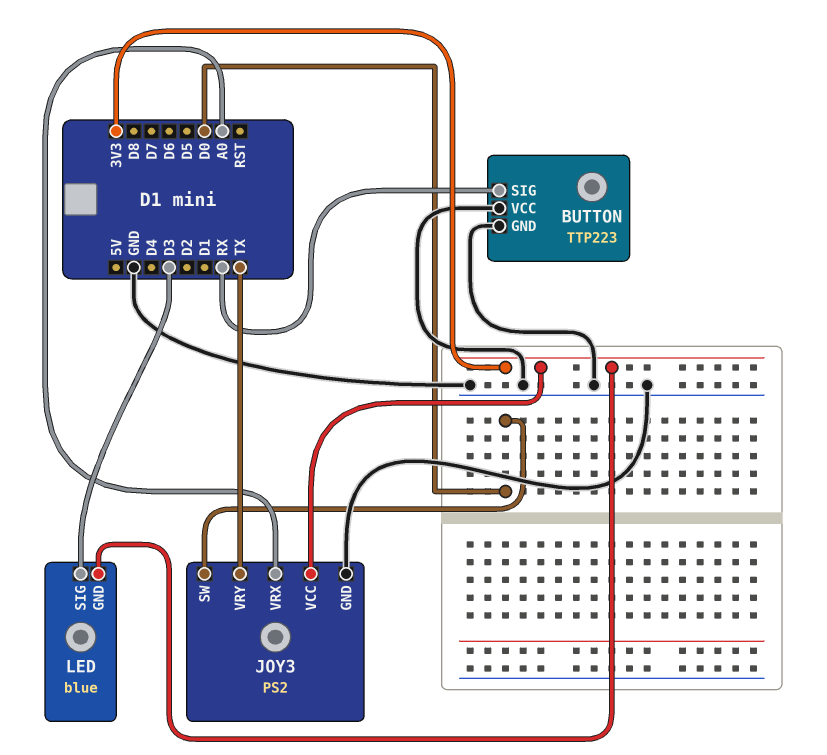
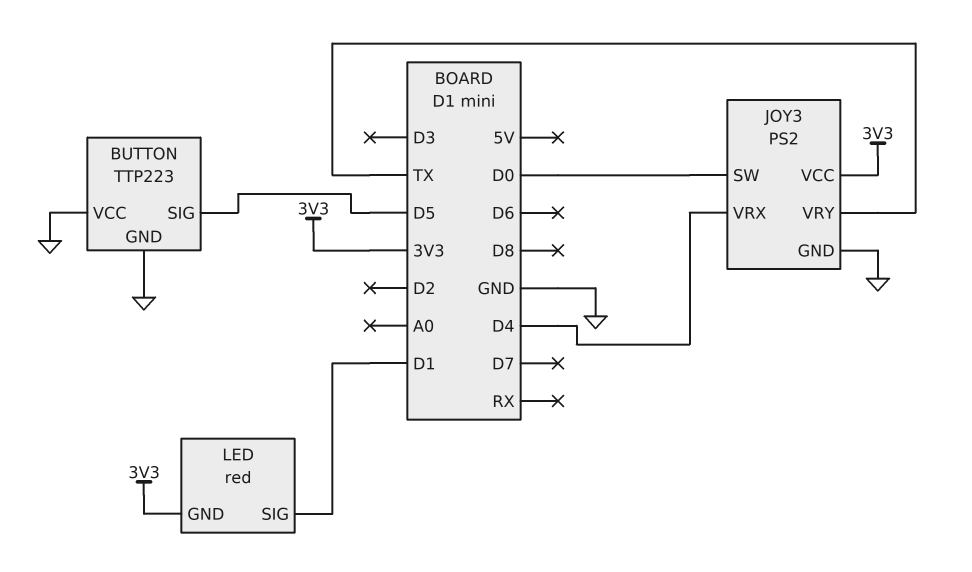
BUTTON pin SIG: RX -> D5
JOY3 pin VRX: A0 -> D4
LED: blue -> red
LED pin SIG: D3 -> D1

